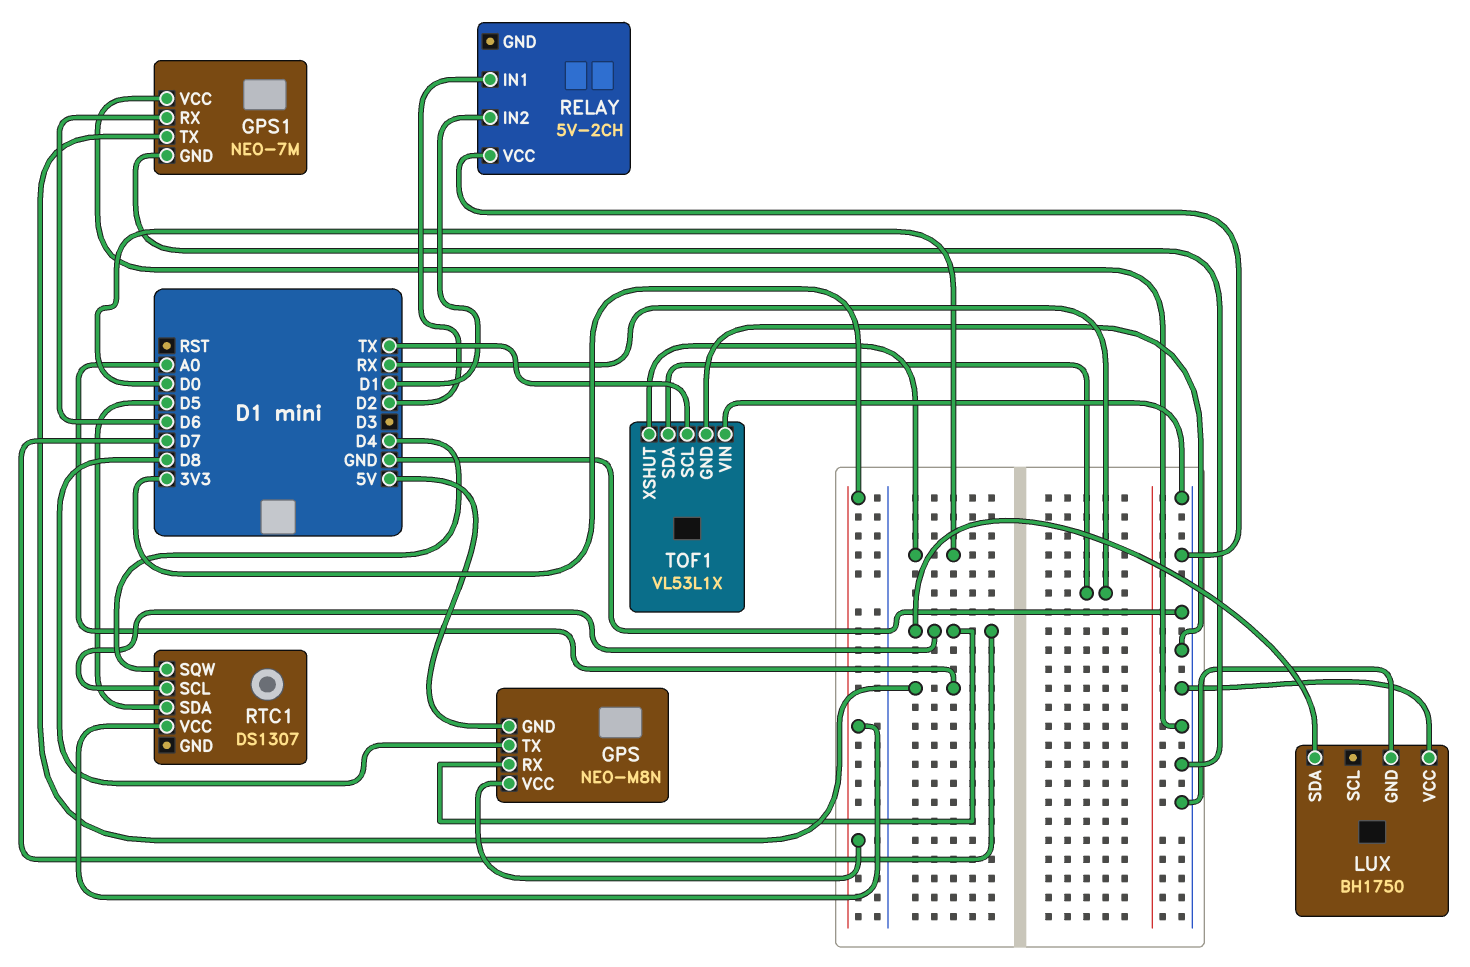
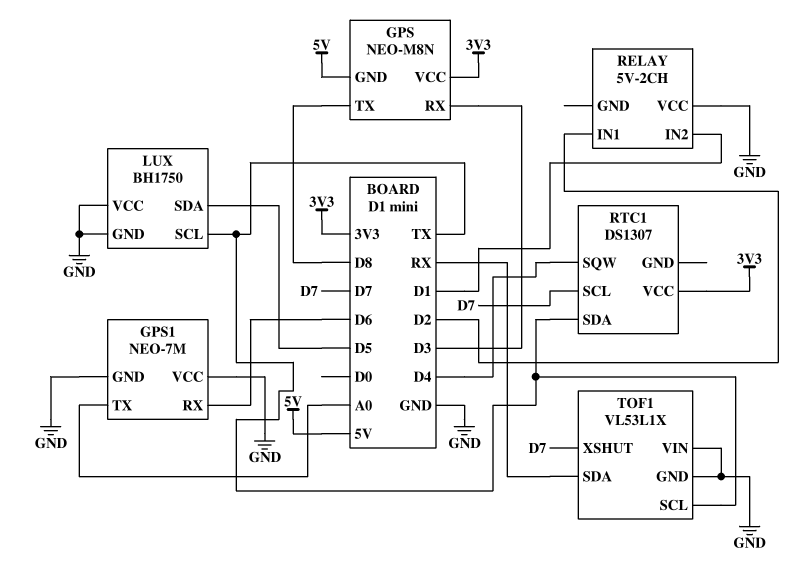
GPS pin RX: D7 -> D3
LUX pin SCL: none -> TX
LUX pin SDA: D7 -> D5
RTC1 pin SDA: D5 -> TX
TOF1 pin XSHUT: D0 -> D7

